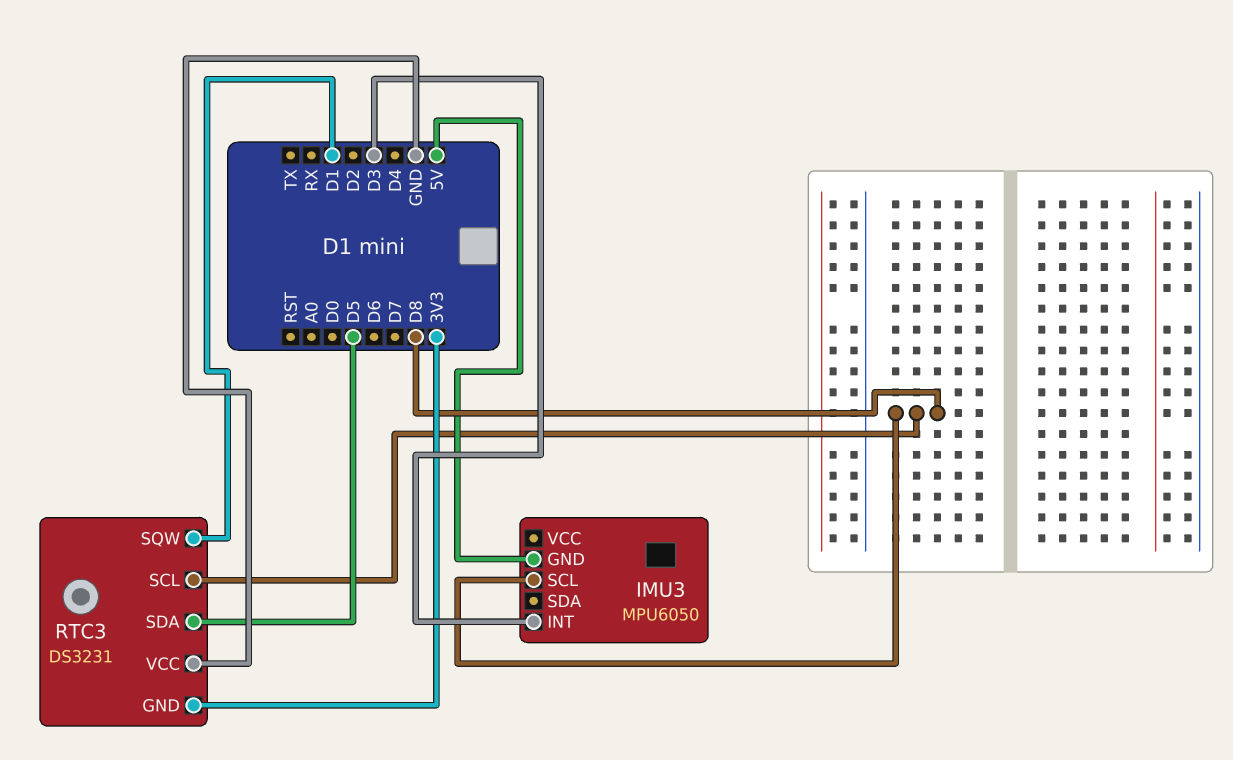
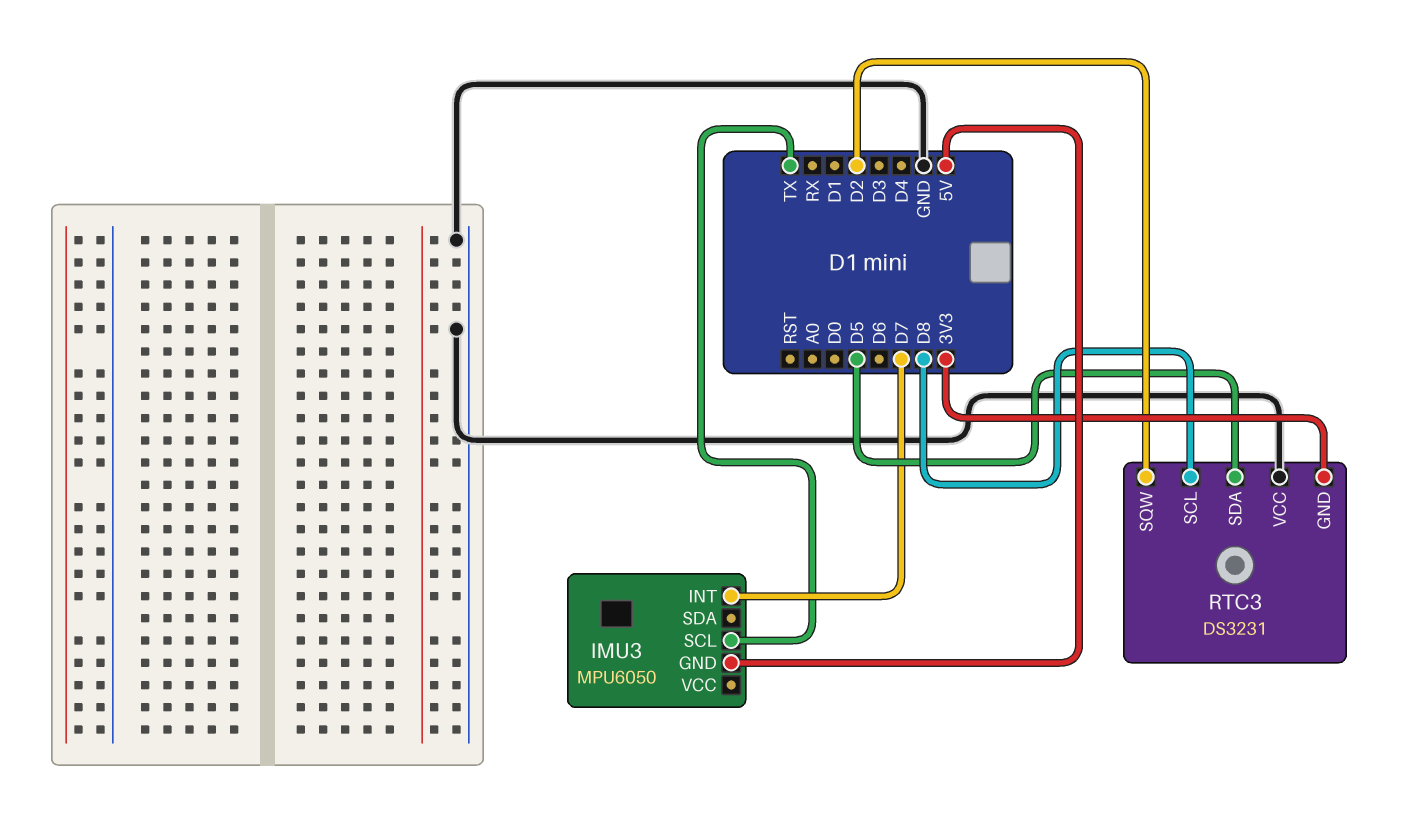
IMU3 pin INT: D3 -> D7
IMU3 pin SCL: D8 -> TX
RTC3 pin SQW: D1 -> D2

